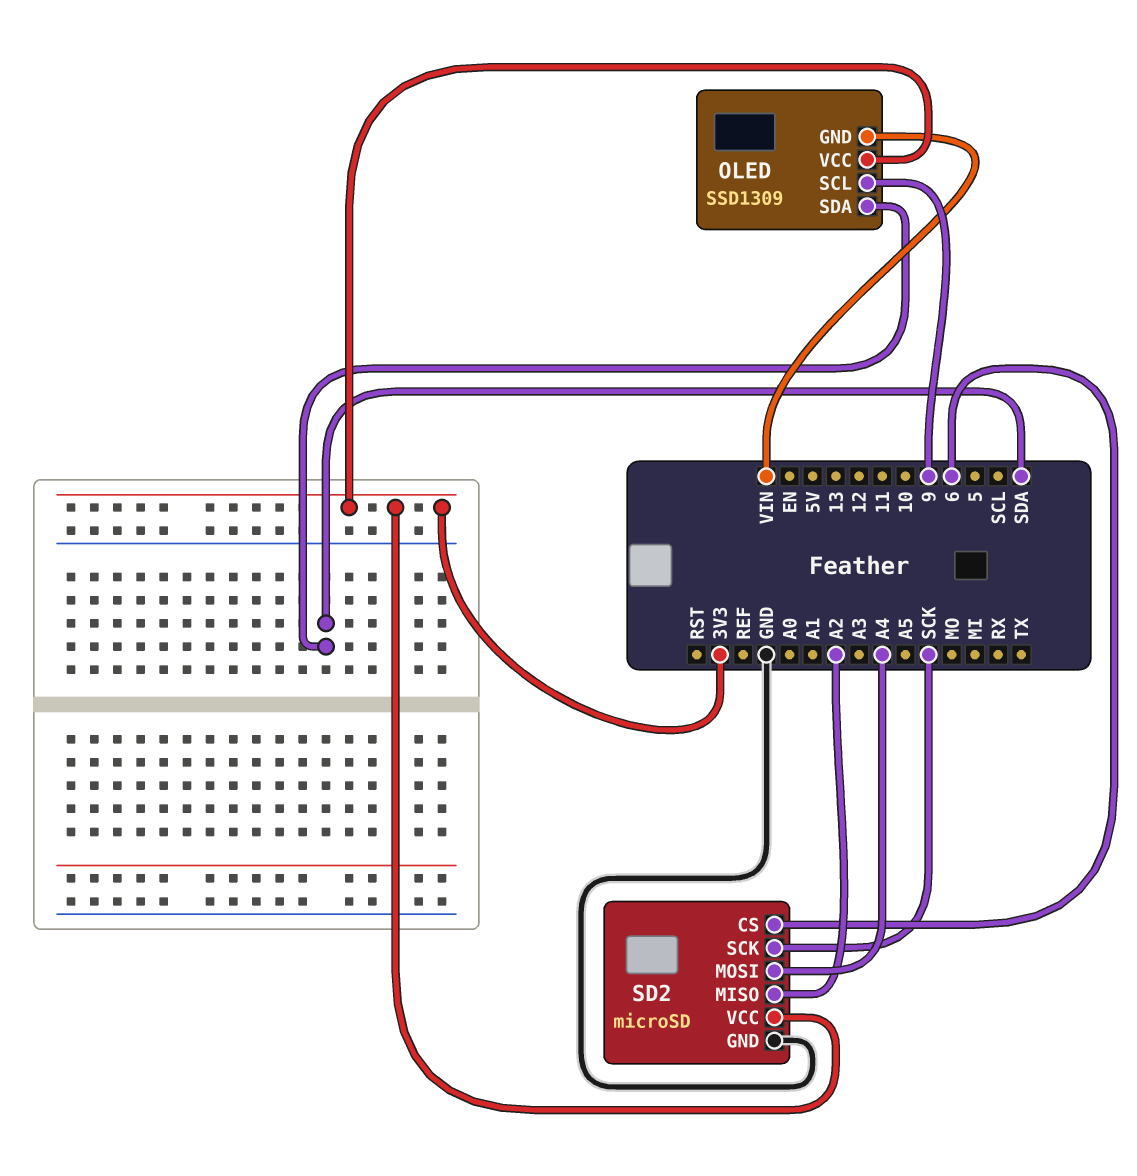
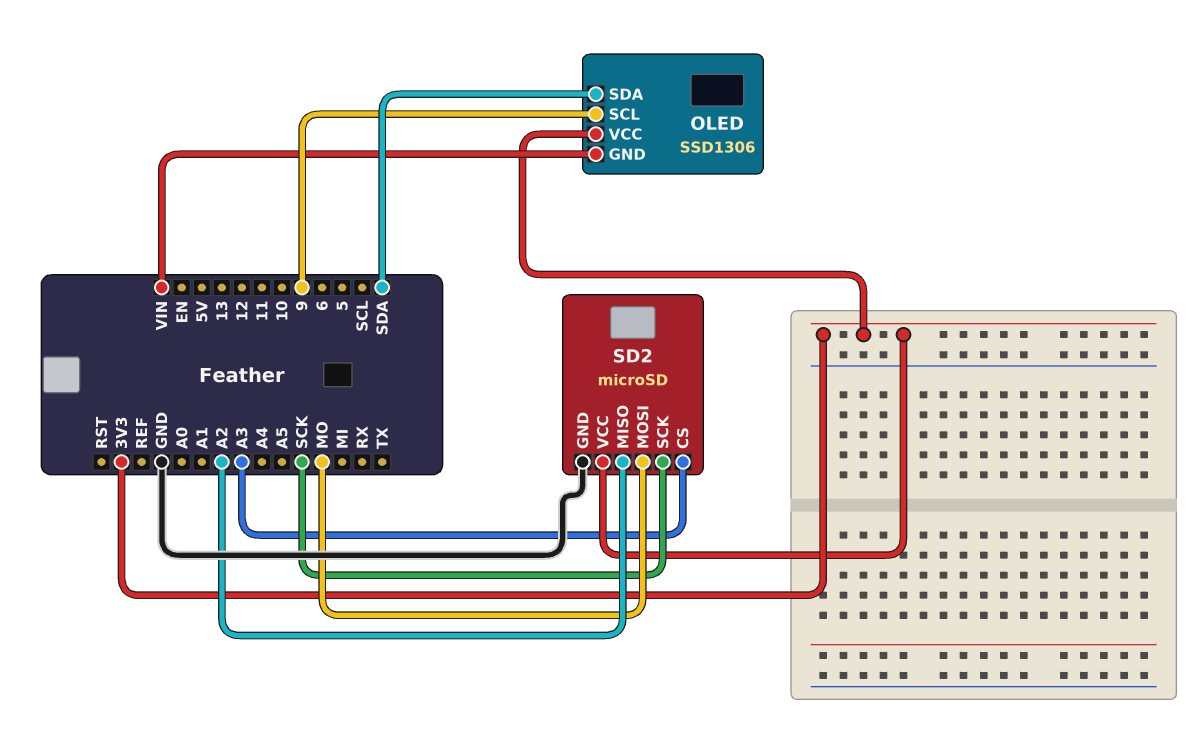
OLED: SSD1309 -> SSD1306
SD2 pin CS: 6 -> A3
SD2 pin MOSI: A4 -> MO

